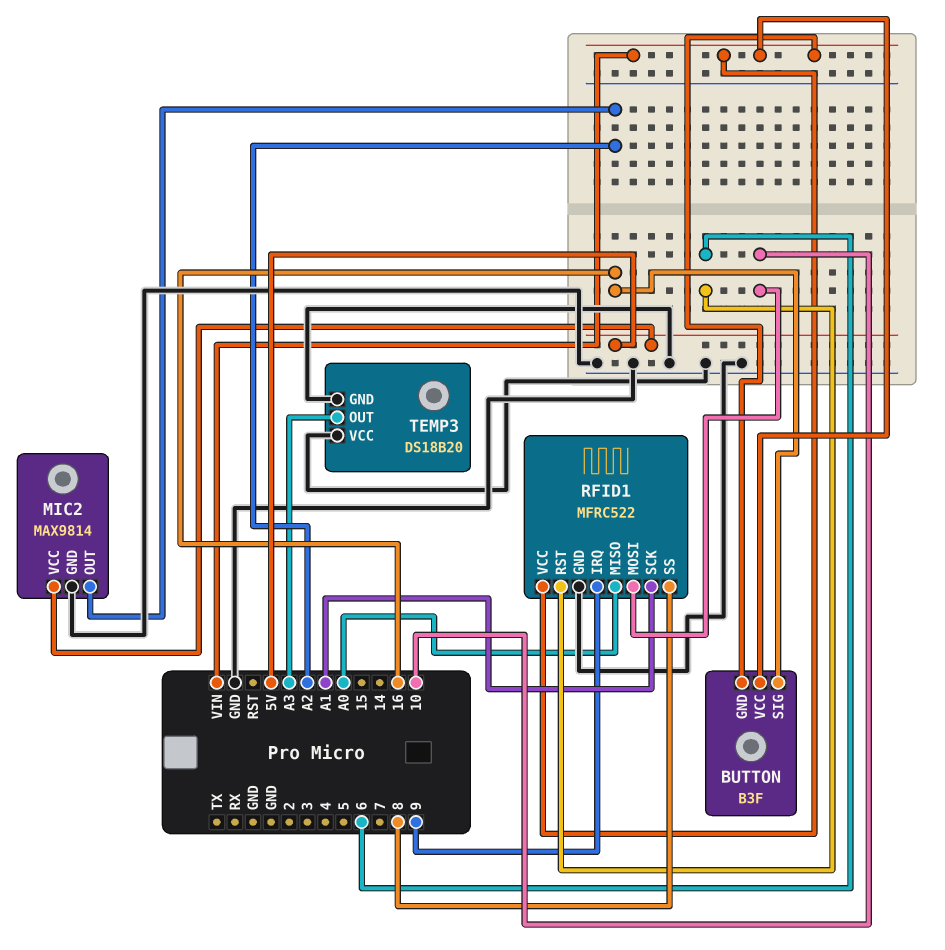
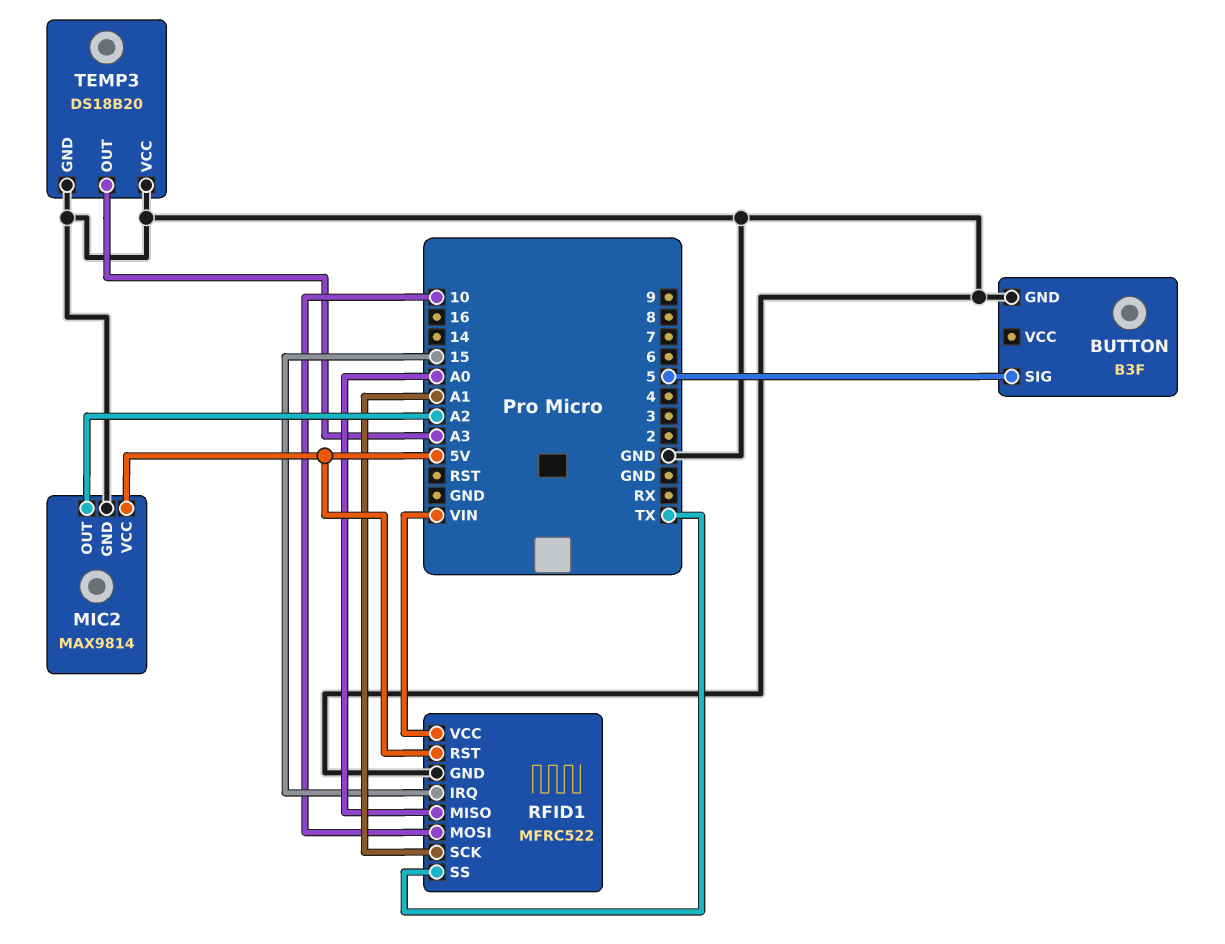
BUTTON pin GND: VIN -> GND
BUTTON pin SIG: 16 -> 5
BUTTON pin VCC: VIN -> none
RFID1 pin IRQ: 9 -> 15
RFID1 pin RST: 6 -> 5V
RFID1 pin SS: 8 -> TX

